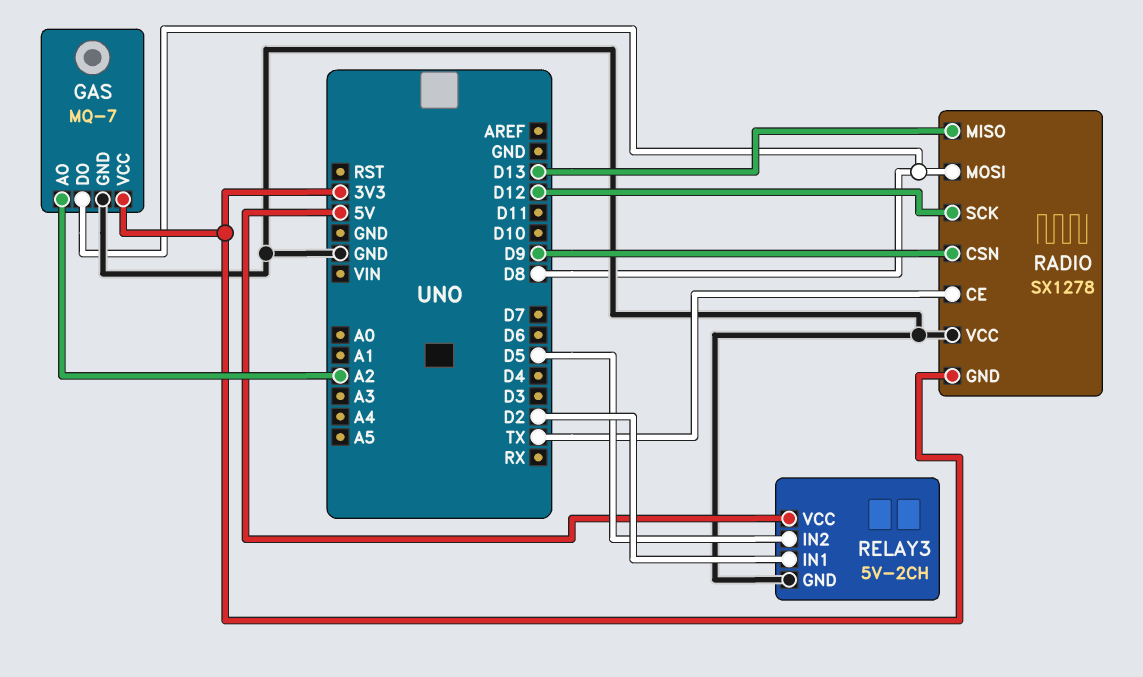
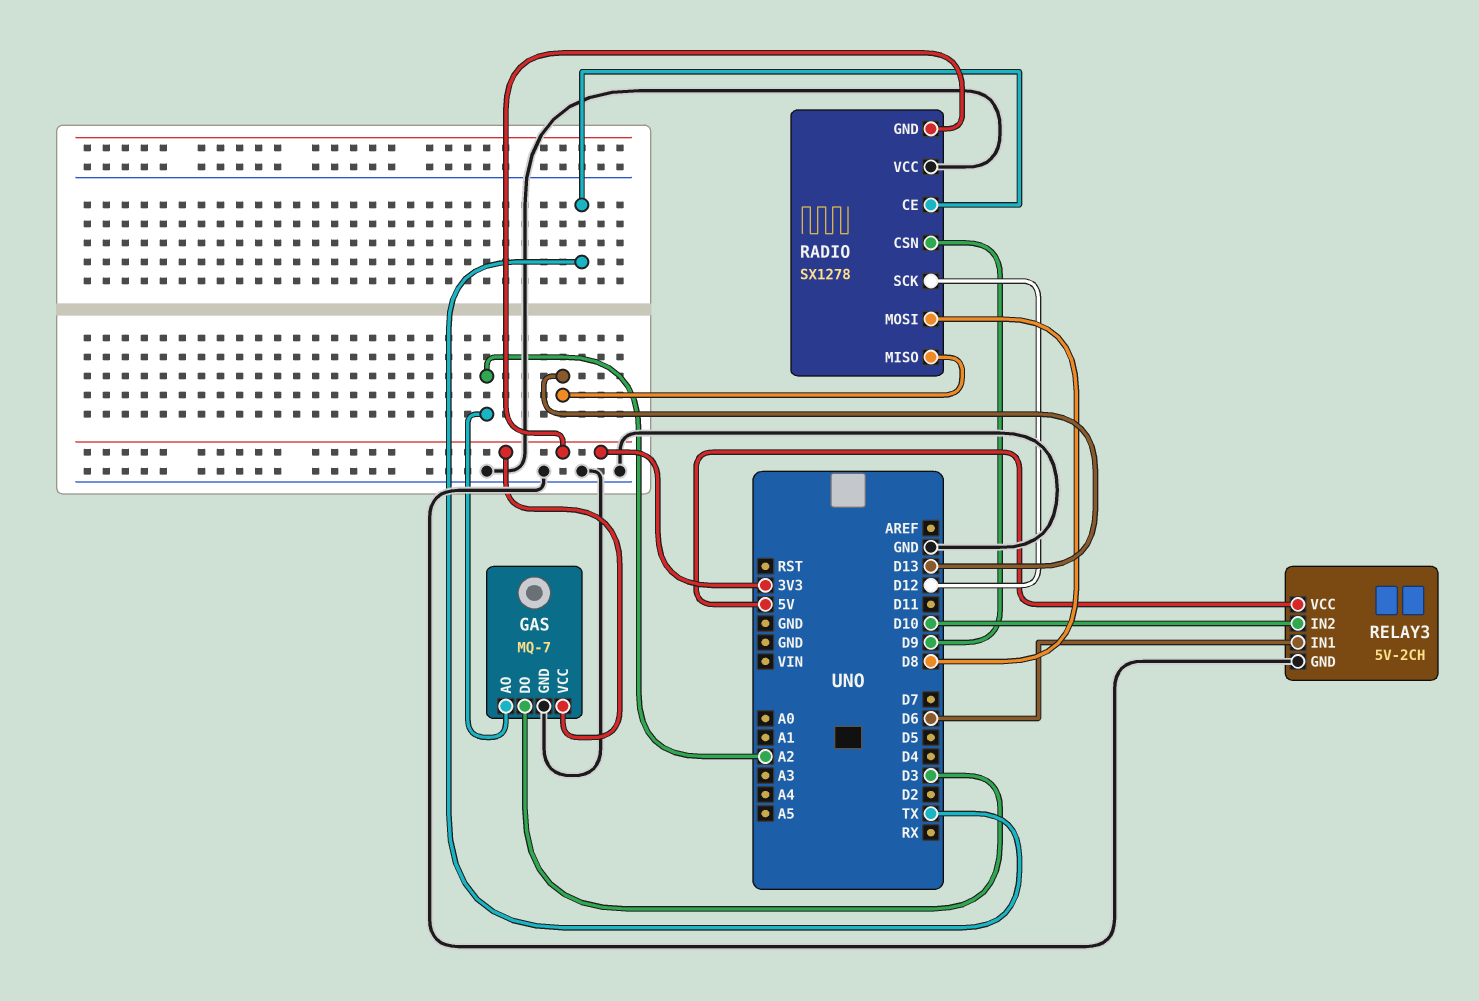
GAS pin DO: D8 -> D3
RELAY3 pin IN1: D2 -> D6
RELAY3 pin IN2: D5 -> D10

